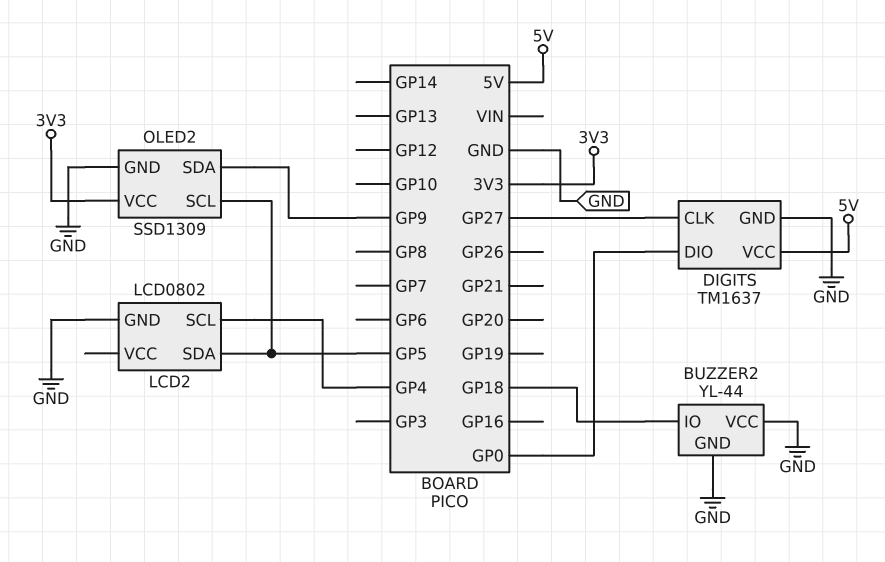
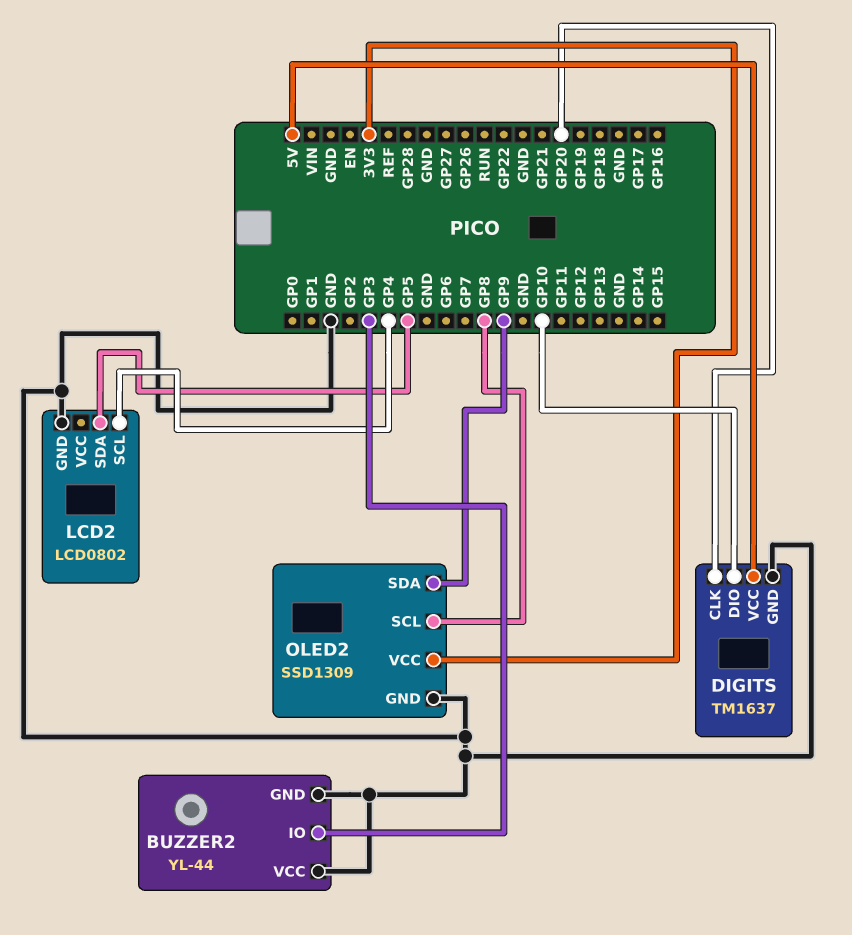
BUZZER2 pin IO: GP18 -> GP3
DIGITS pin CLK: GP27 -> GP20
DIGITS pin DIO: GP0 -> GP10
OLED2 pin SCL: GP5 -> GP8

